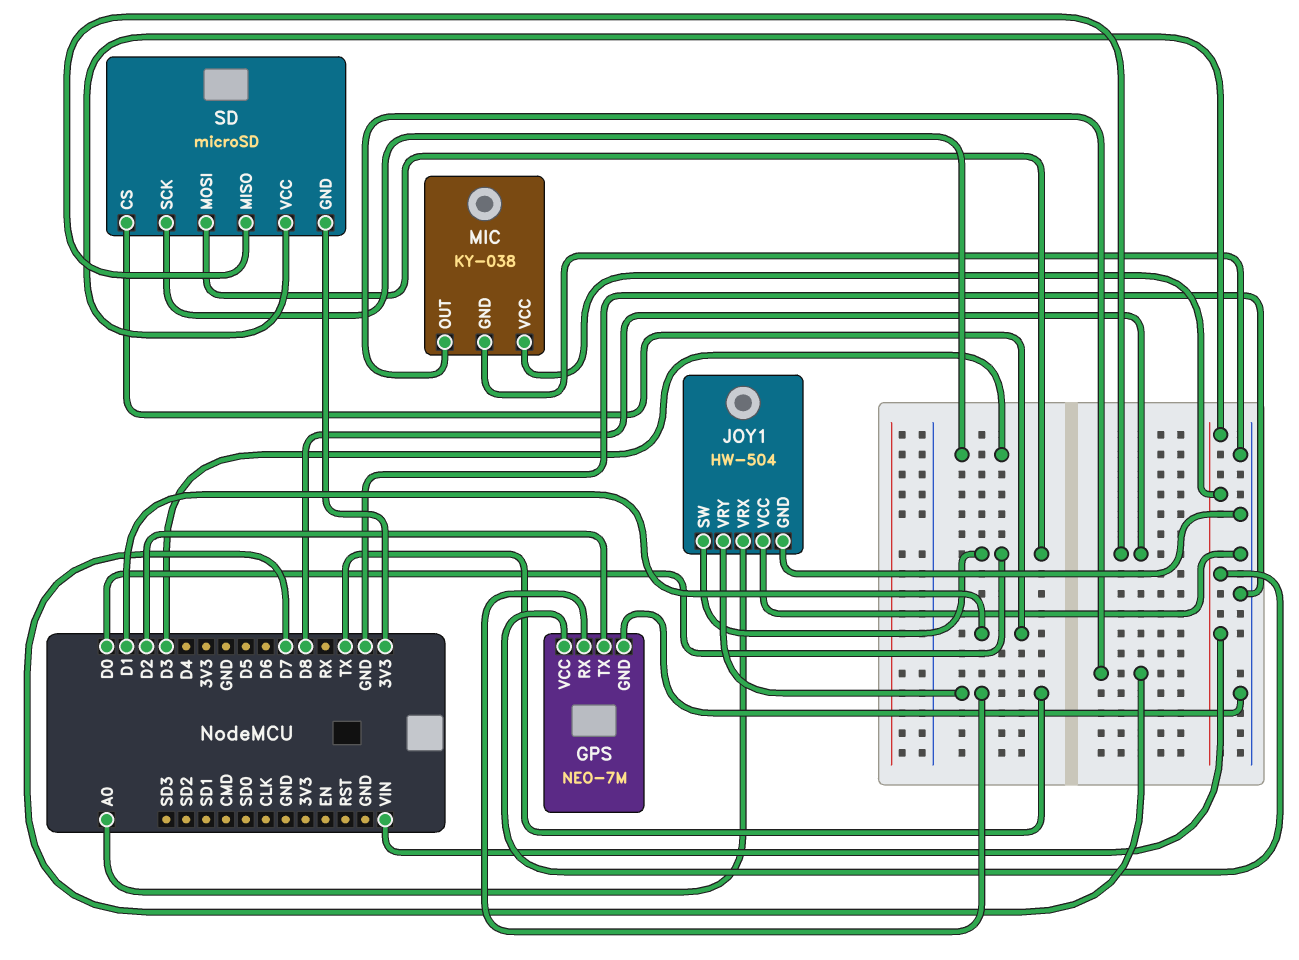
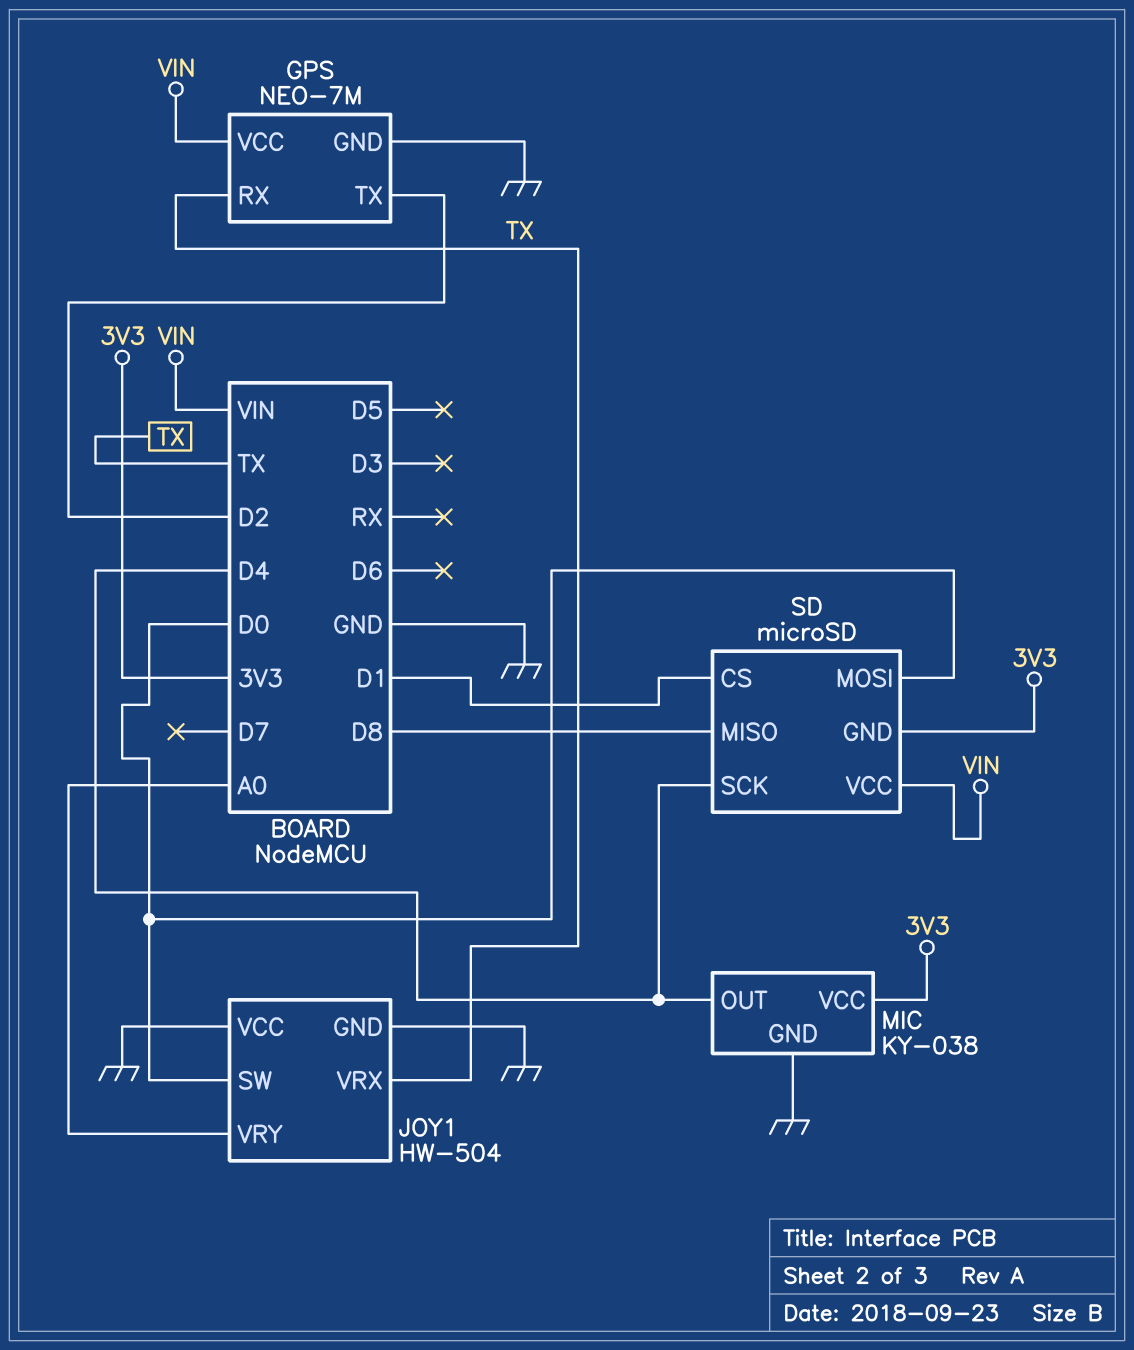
JOY1 pin VRX: A0 -> TX
JOY1 pin VRY: TX -> A0
MIC pin OUT: D7 -> D4
MIC pin VCC: VIN -> 3V3
SD pin SCK: D3 -> D4

